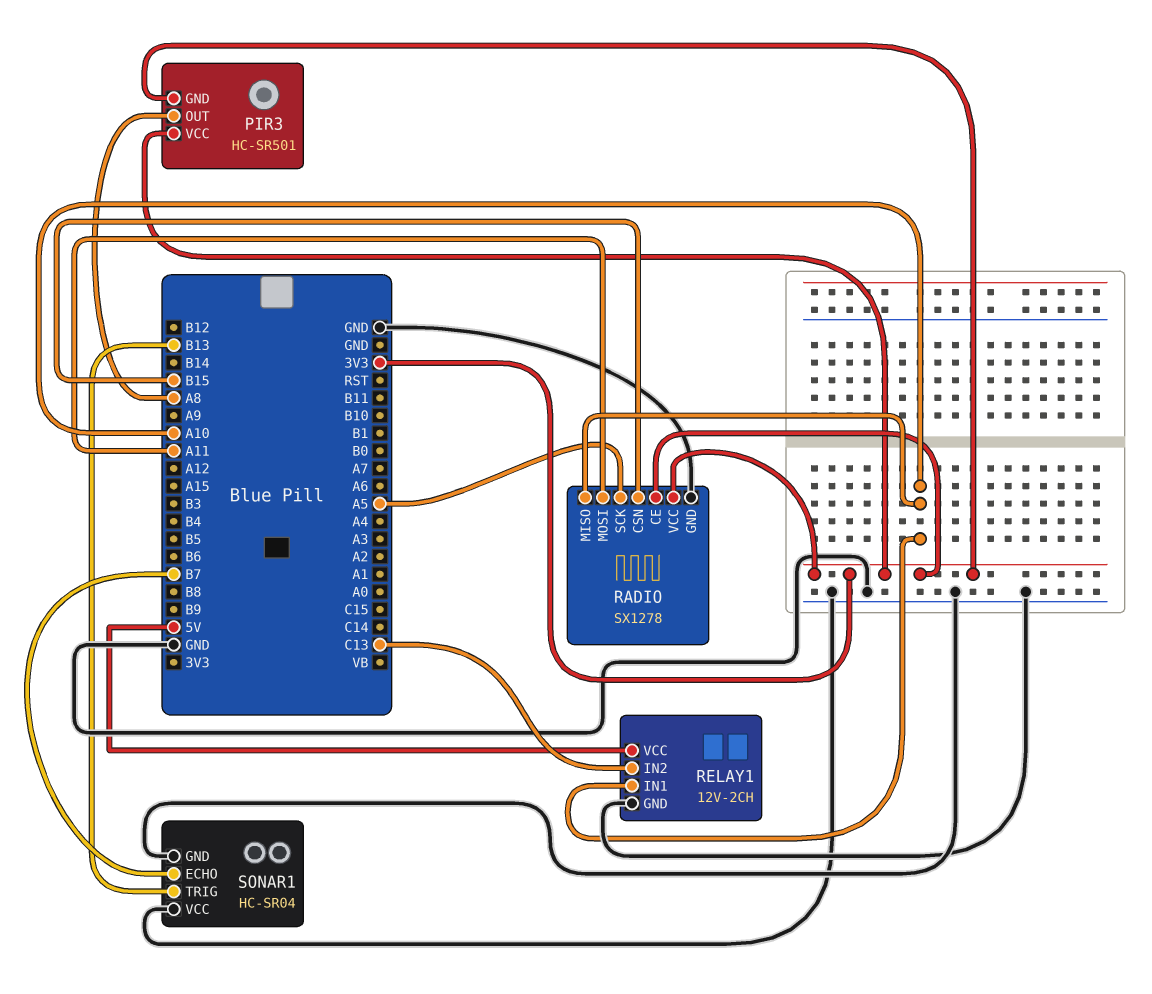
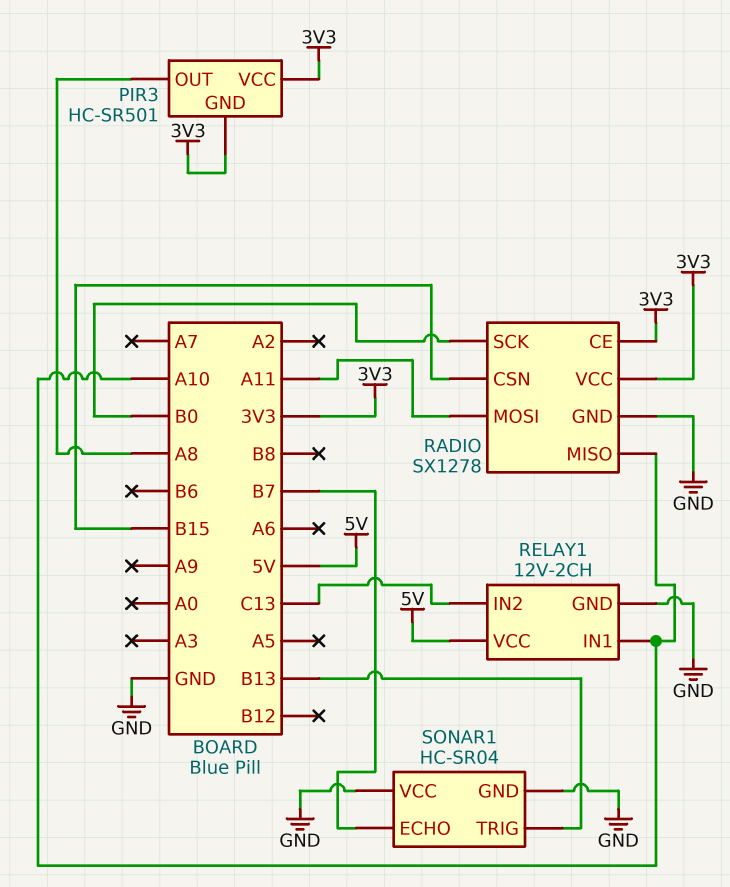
RADIO pin SCK: A5 -> B0

